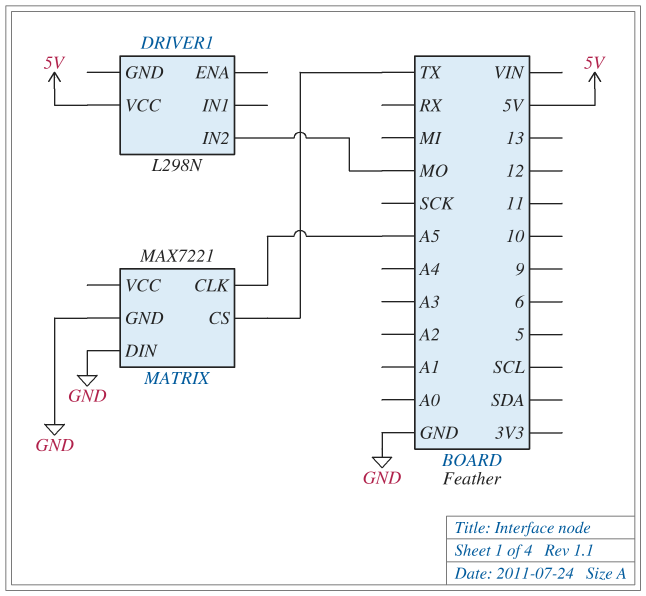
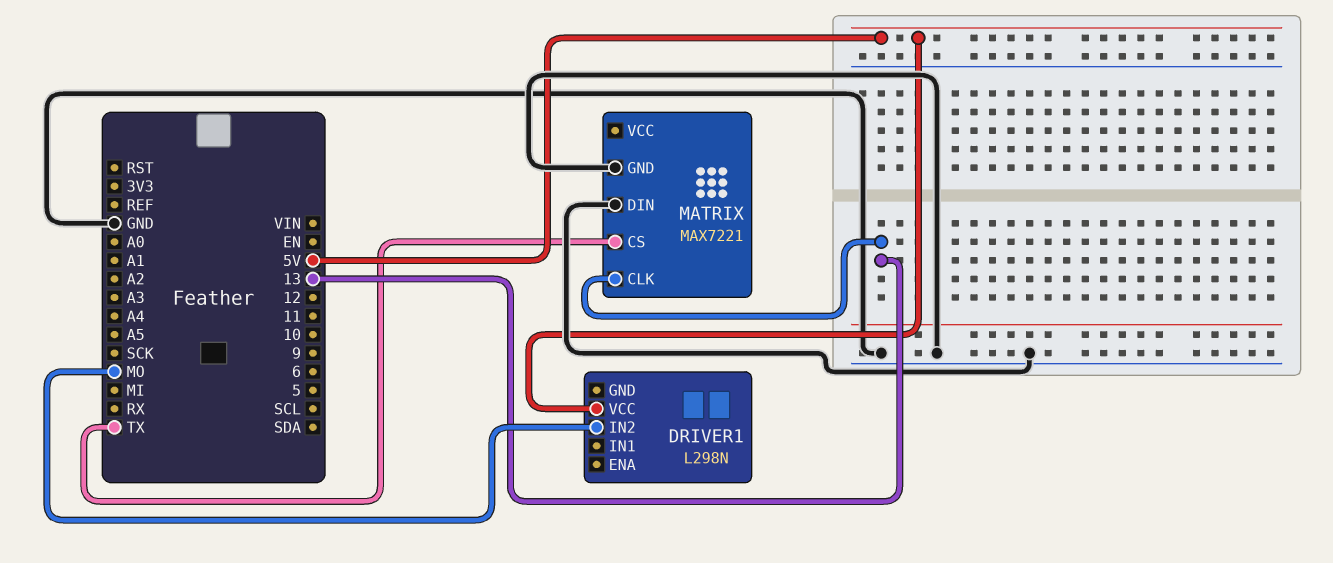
MATRIX pin CLK: A5 -> 13

